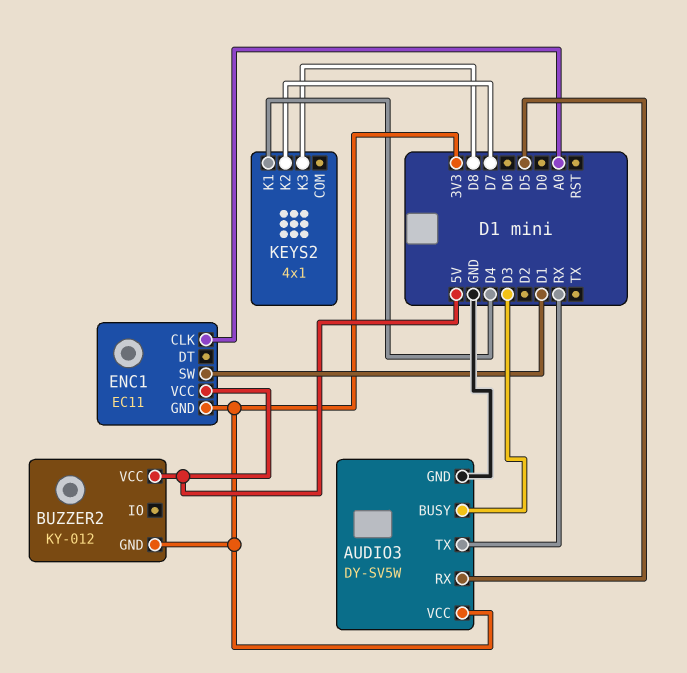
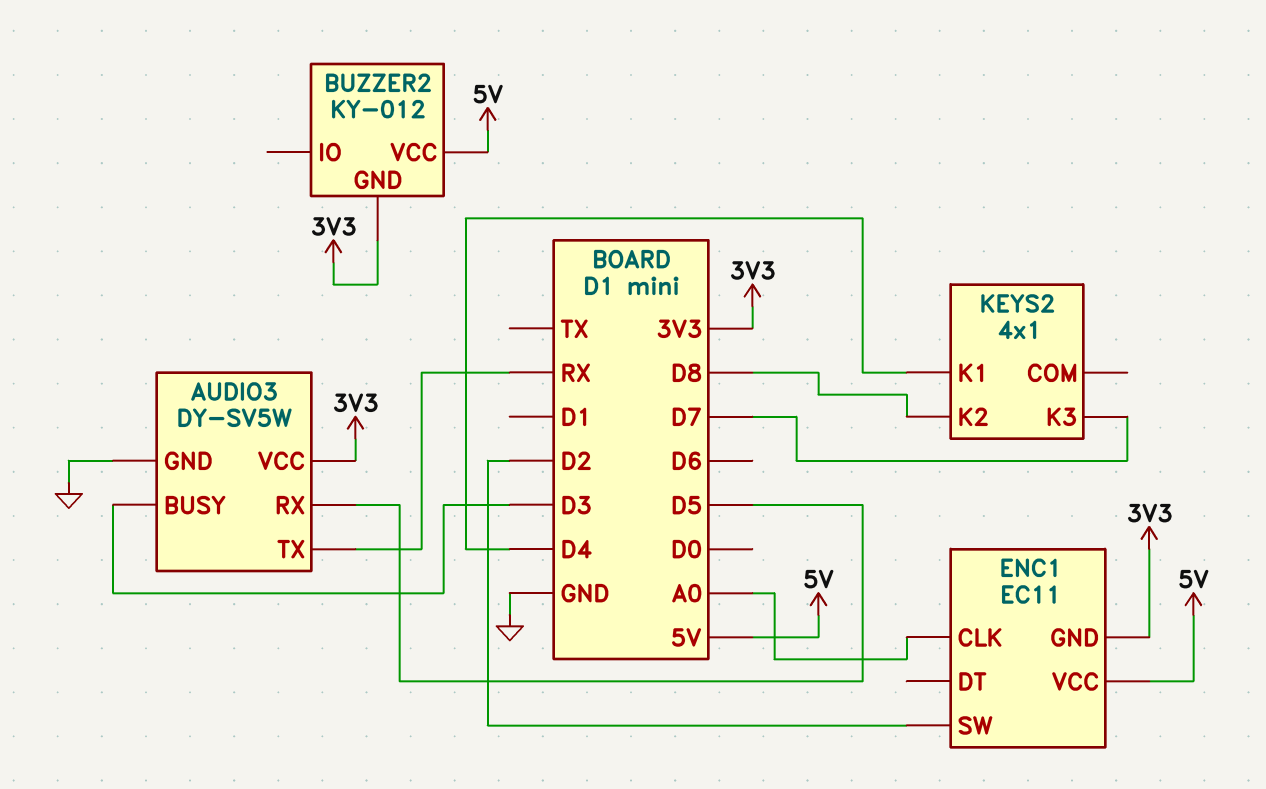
ENC1 pin SW: D1 -> D2
KEYS2 pin K2: D7 -> D8
KEYS2 pin K3: D8 -> D7

